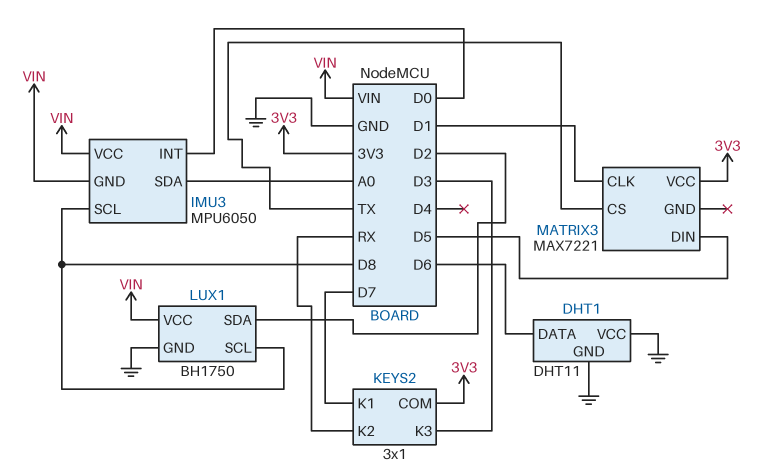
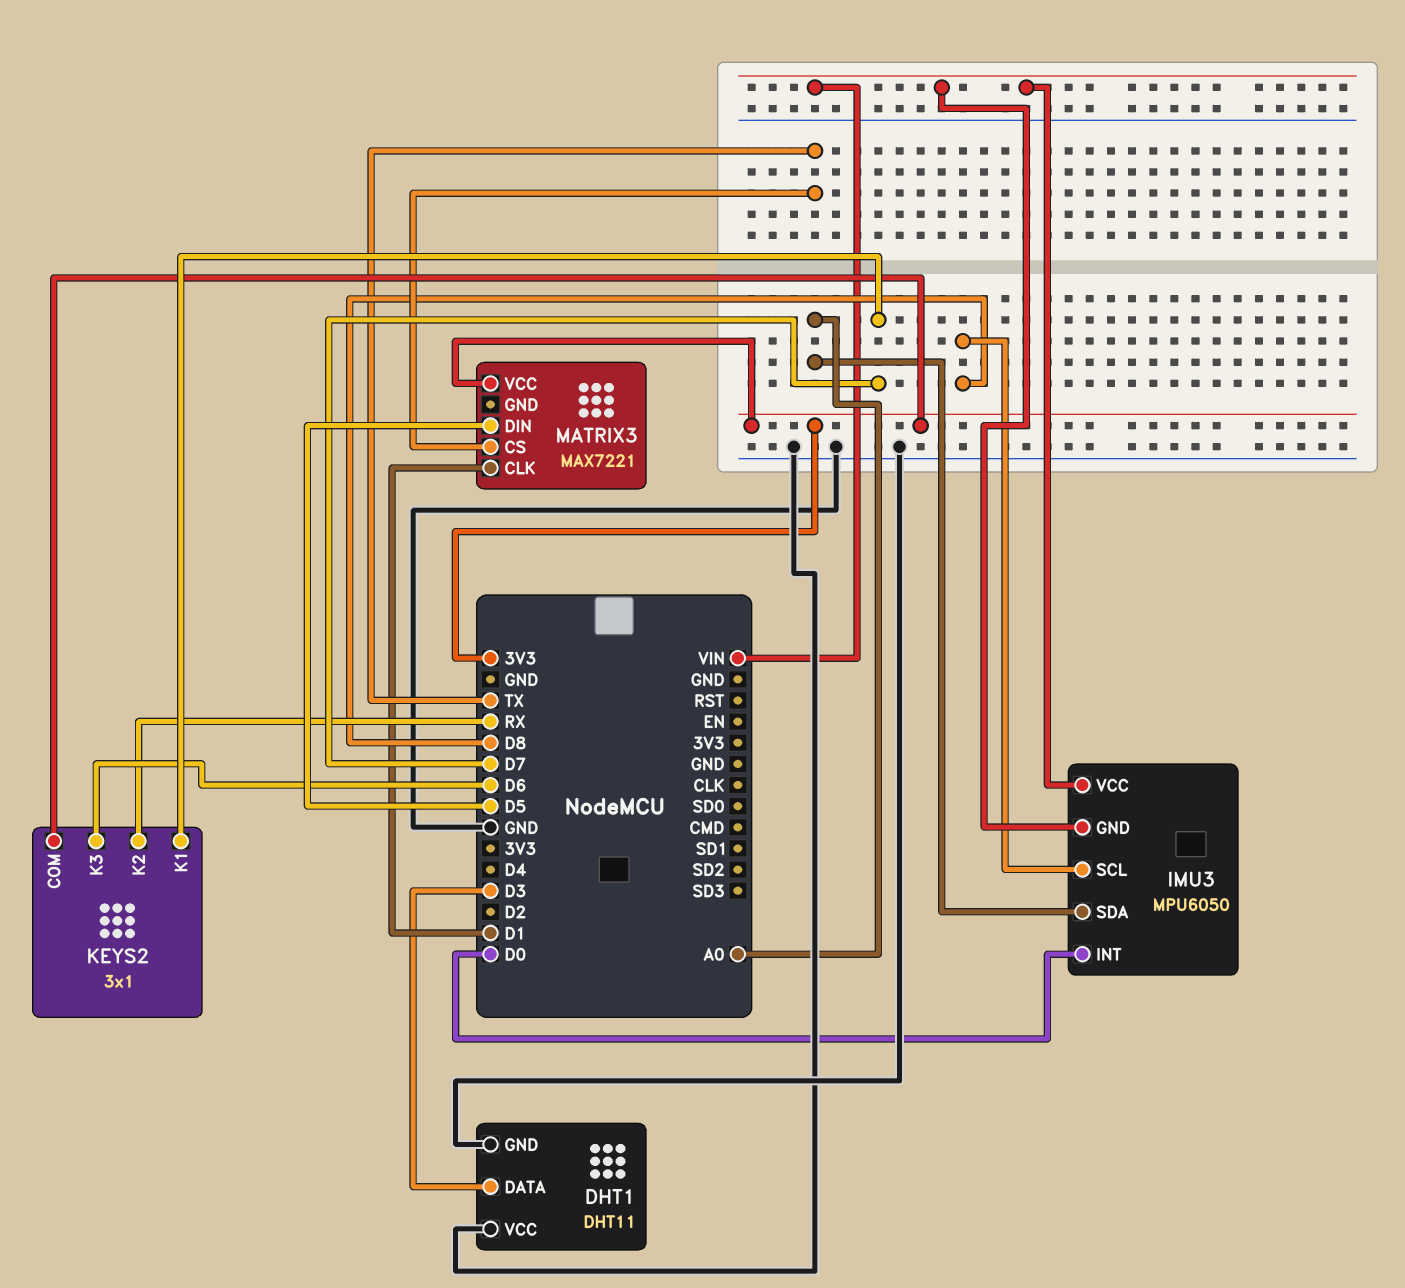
DHT1 pin DATA: D6 -> D3
KEYS2 pin K3: D3 -> D6
LUX1: BH1750 -> none
LUX1 pin GND: GND -> none
LUX1 pin SCL: D8 -> none
LUX1 pin SDA: D2 -> none
LUX1 pin VCC: VIN -> none

